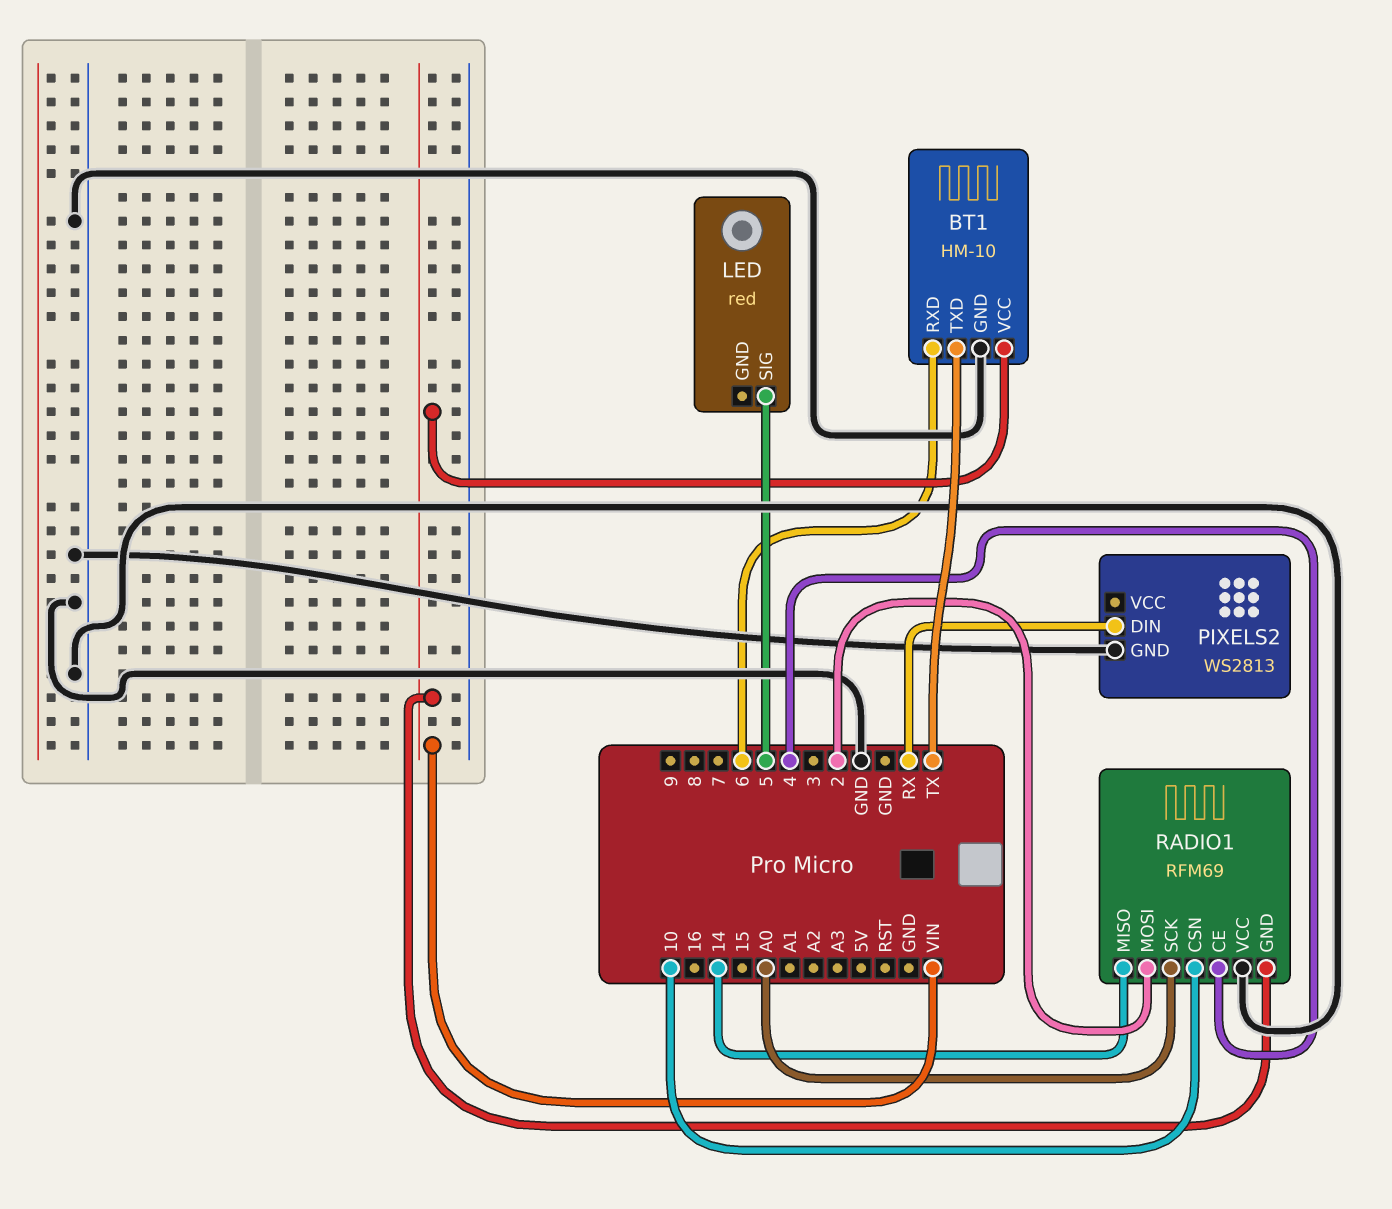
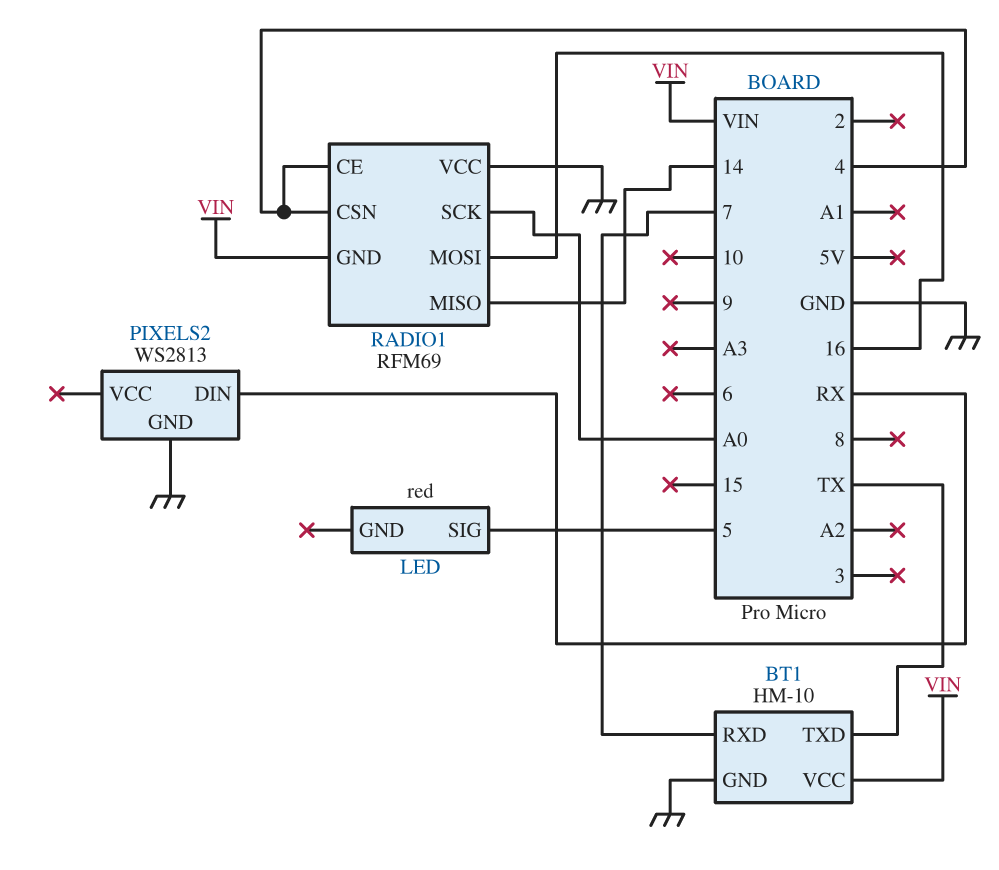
BT1 pin RXD: 6 -> 7
RADIO1 pin CSN: 10 -> 4
RADIO1 pin MOSI: 2 -> 16

